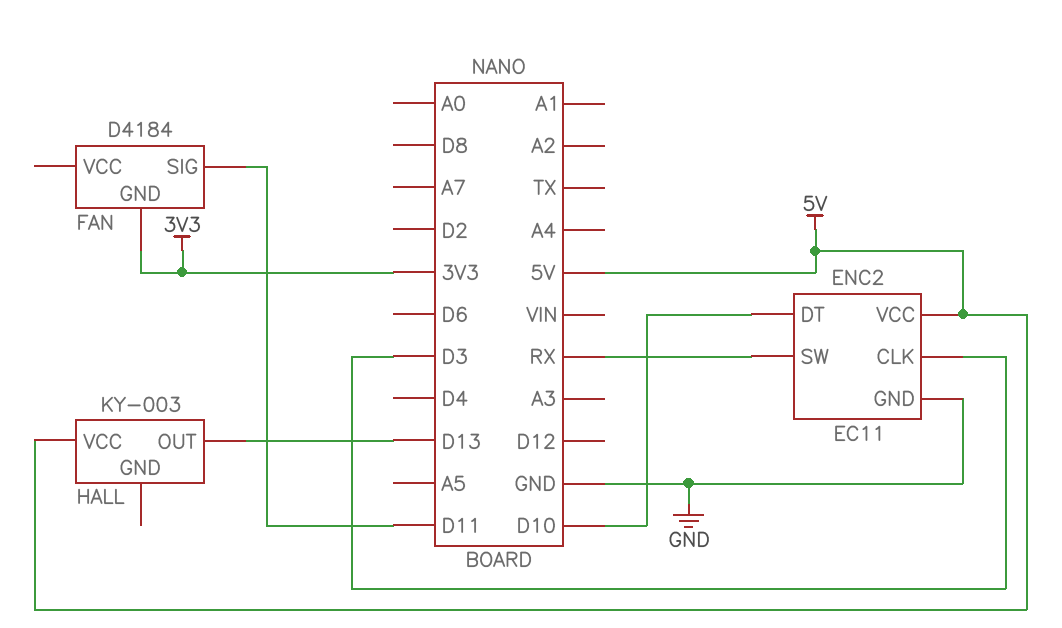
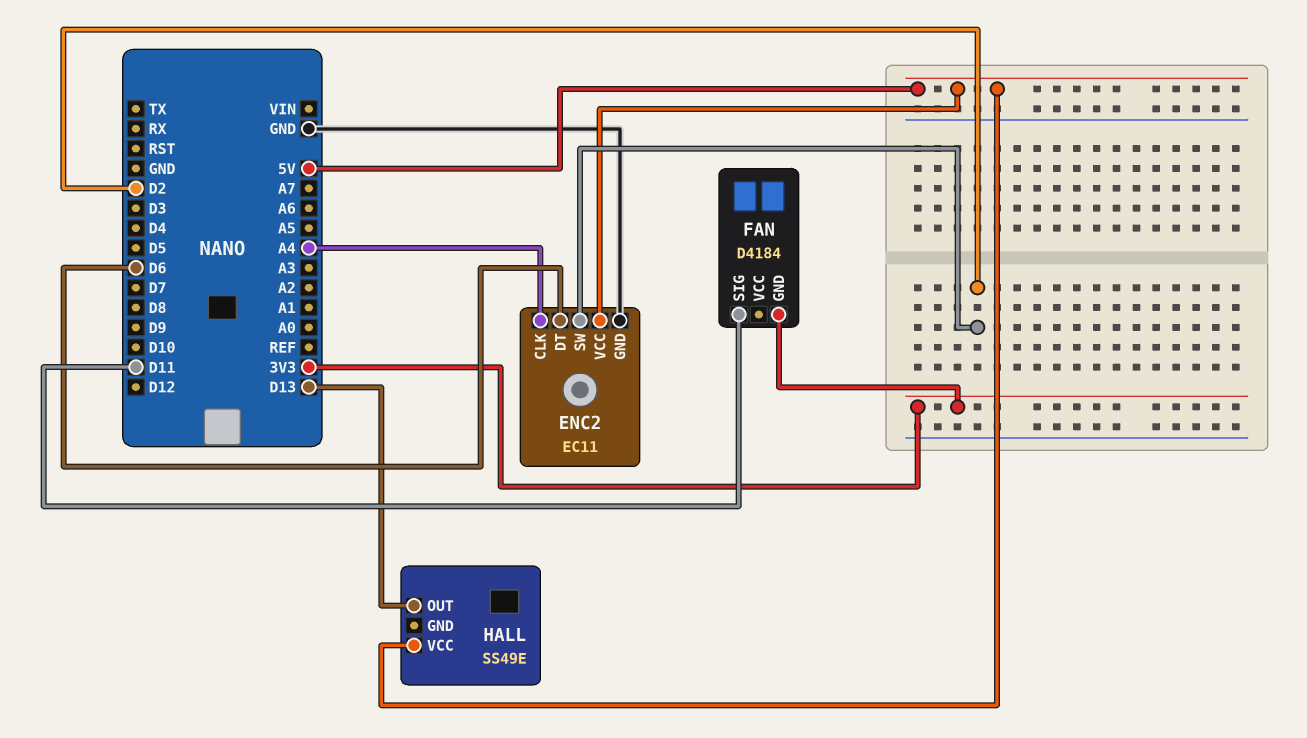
ENC2 pin CLK: D3 -> A4
ENC2 pin DT: D10 -> D6
ENC2 pin SW: RX -> D2
HALL: KY-003 -> SS49E

